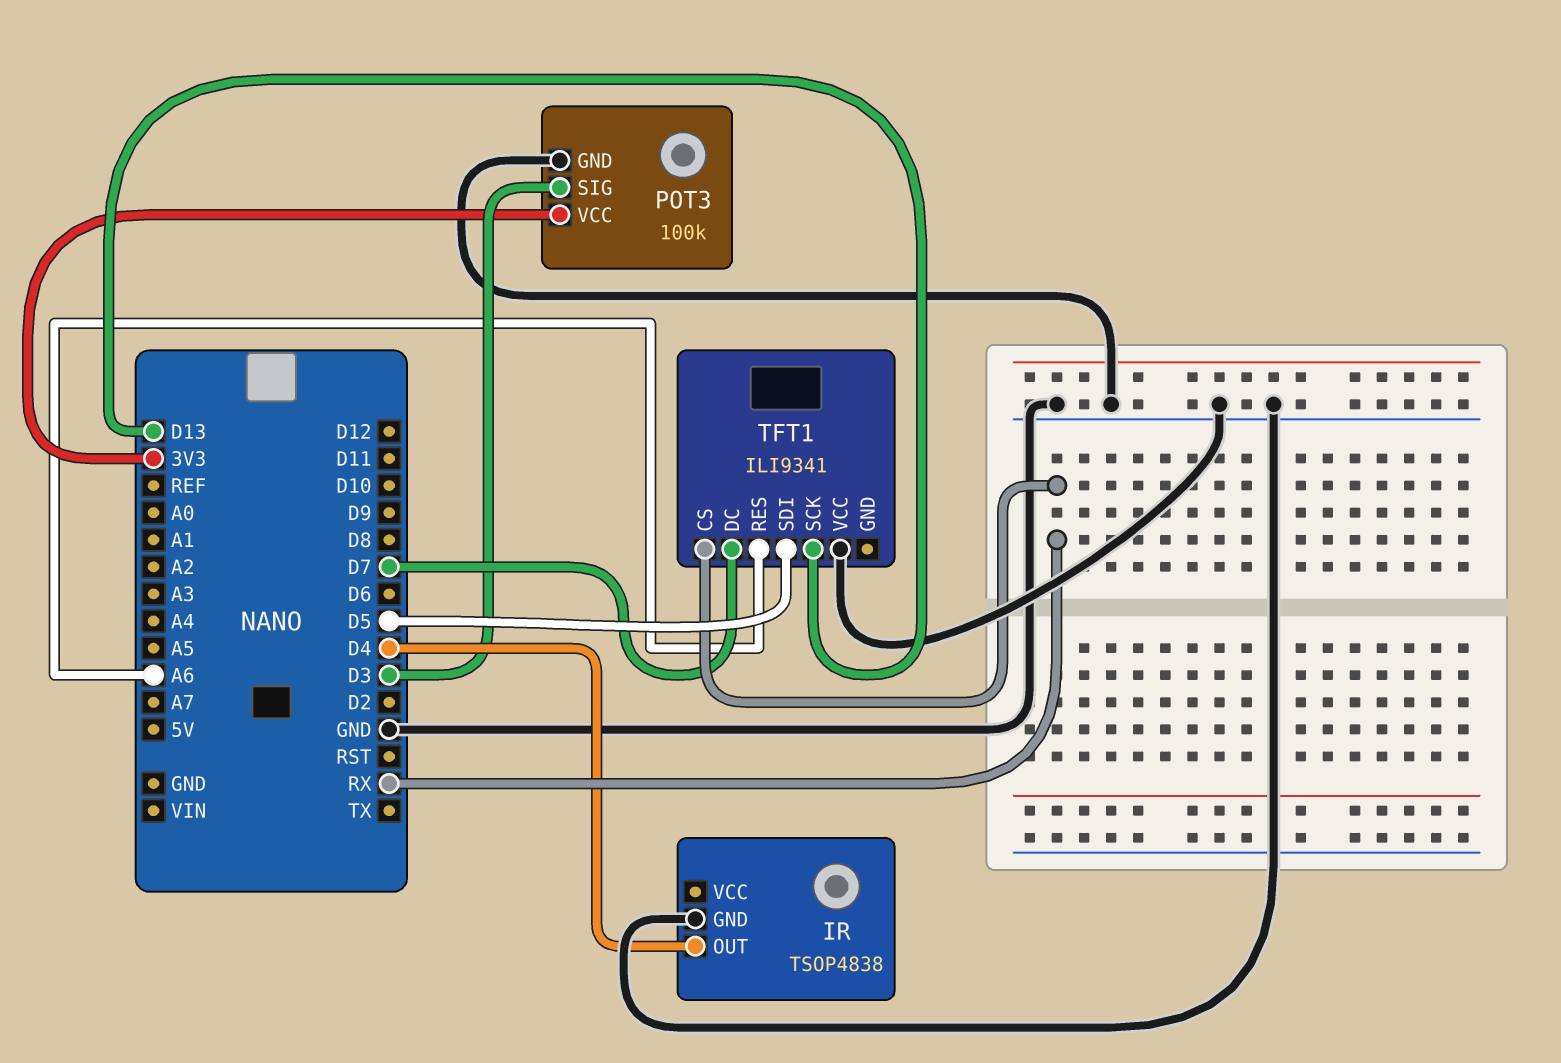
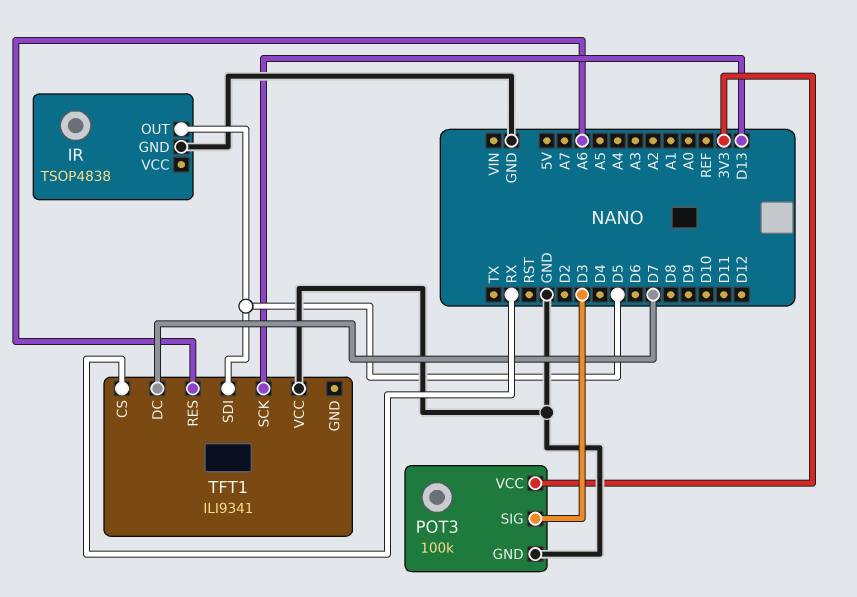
IR pin OUT: D4 -> D5

